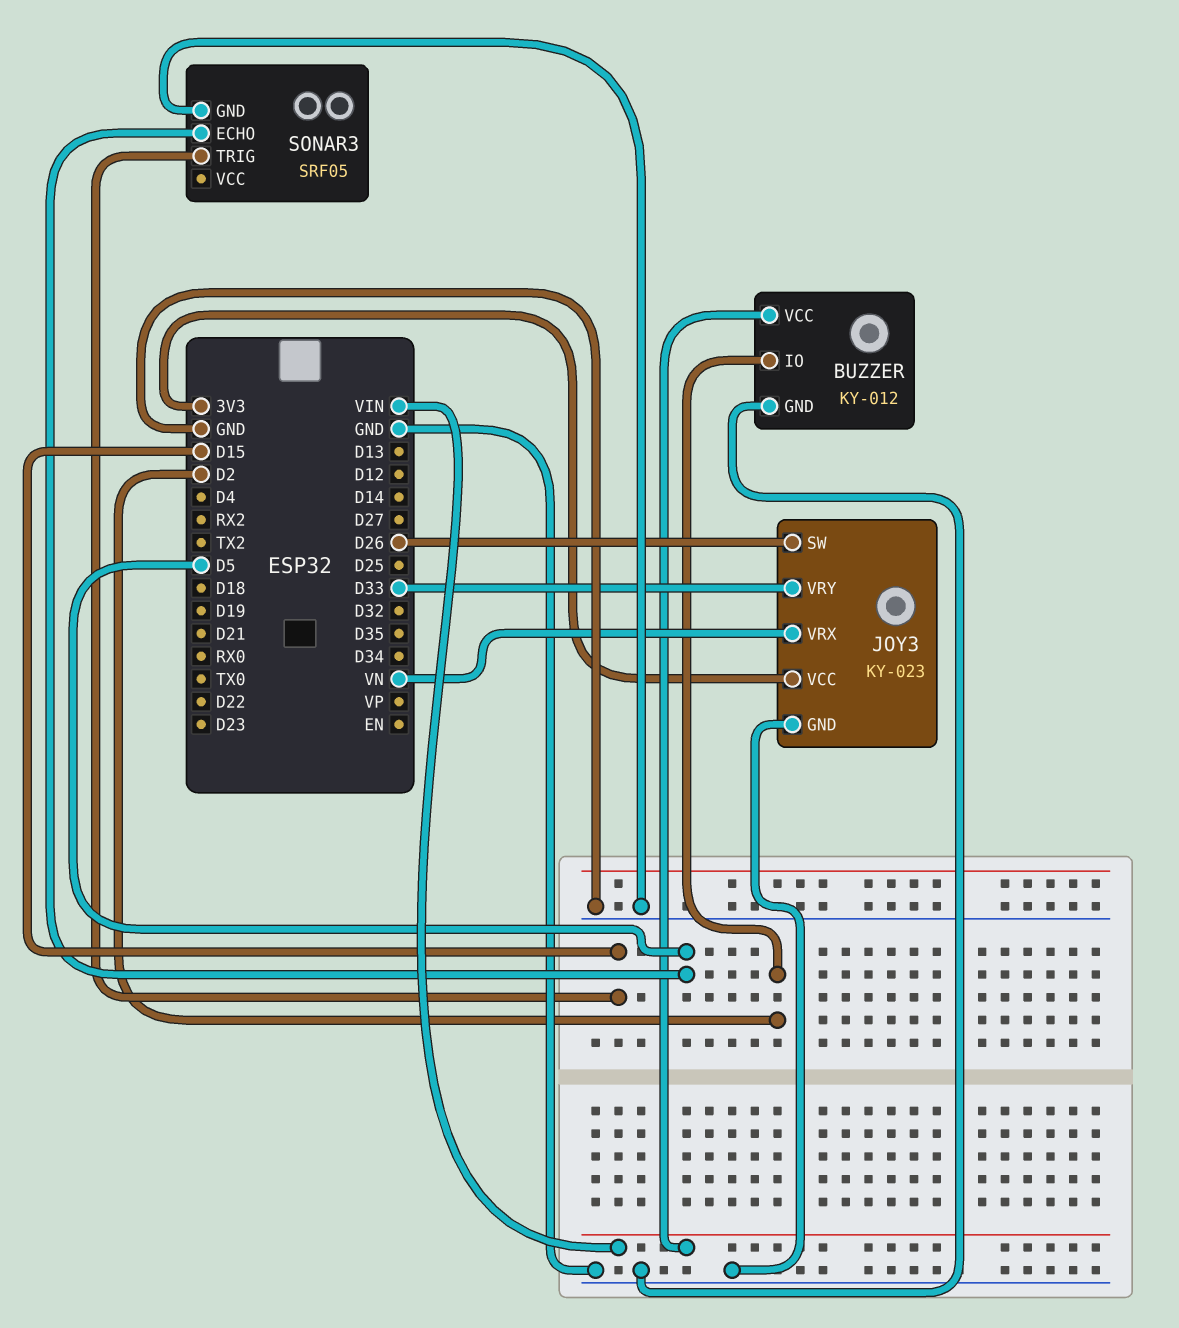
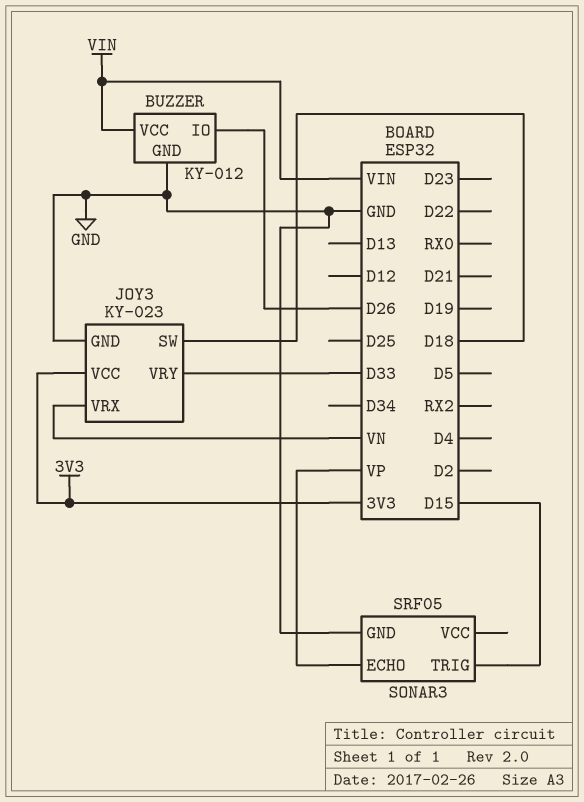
BUZZER pin IO: D2 -> D26
JOY3 pin SW: D26 -> D18
SONAR3 pin ECHO: D5 -> VP

